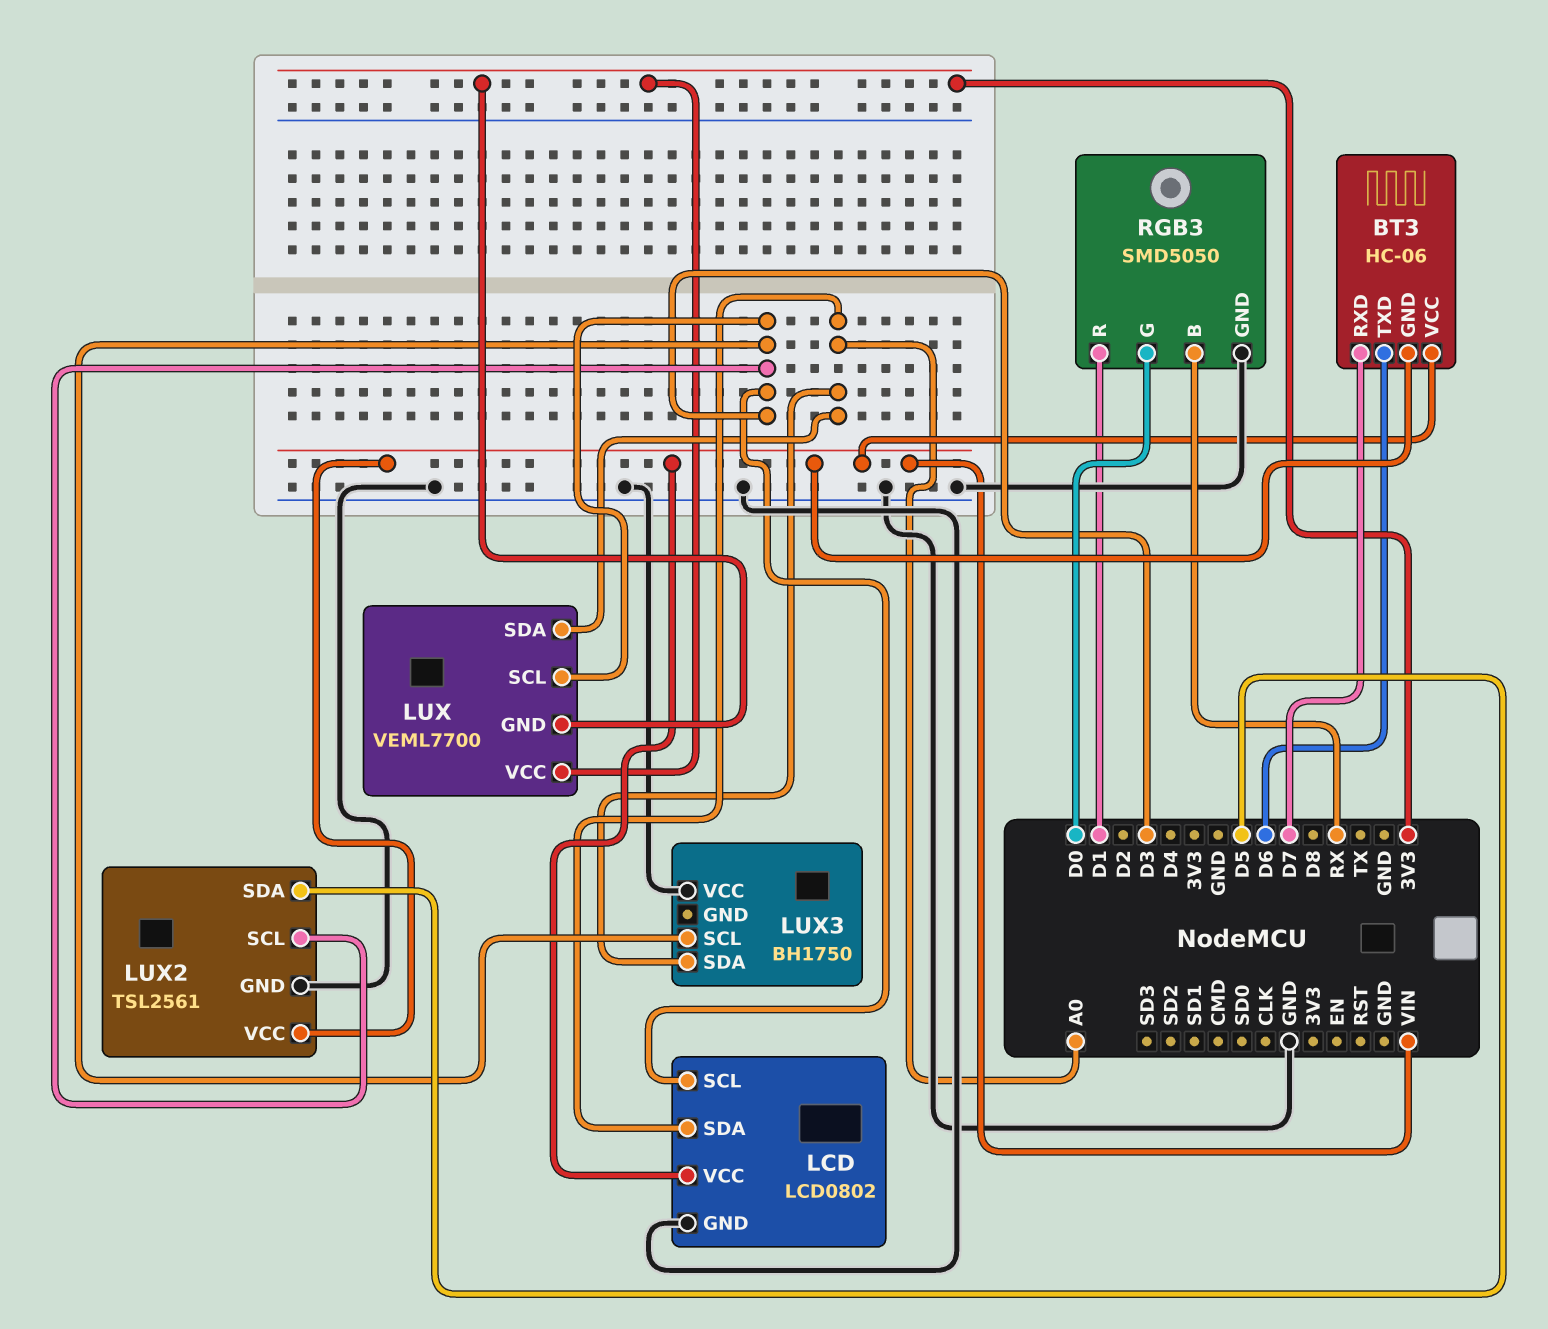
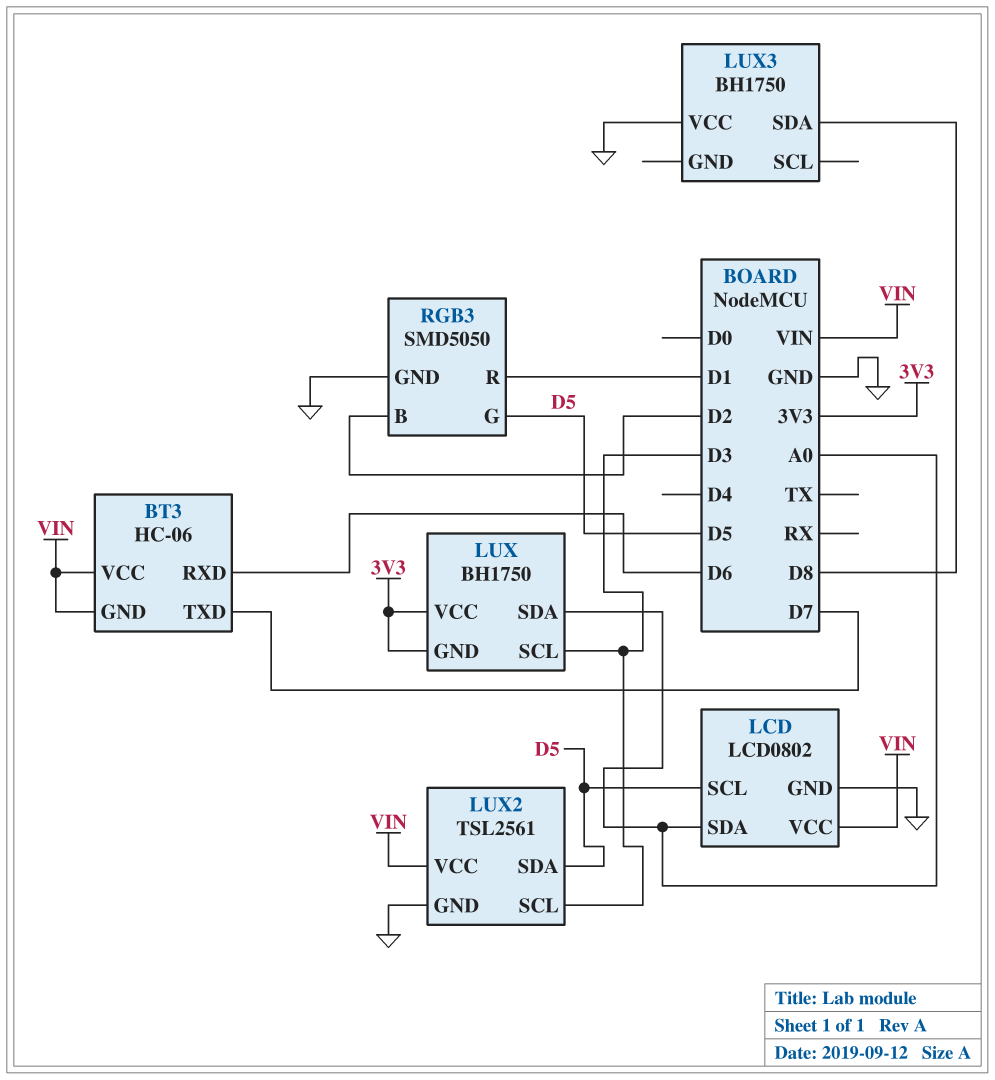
BT3 pin RXD: D7 -> D6
BT3 pin TXD: D6 -> D7
LCD pin SCL: D3 -> D5
LUX: VEML7700 -> BH1750
LUX3 pin SCL: D3 -> none
LUX3 pin SDA: A0 -> D8
RGB3 pin B: RX -> D2
RGB3 pin G: D0 -> D5

